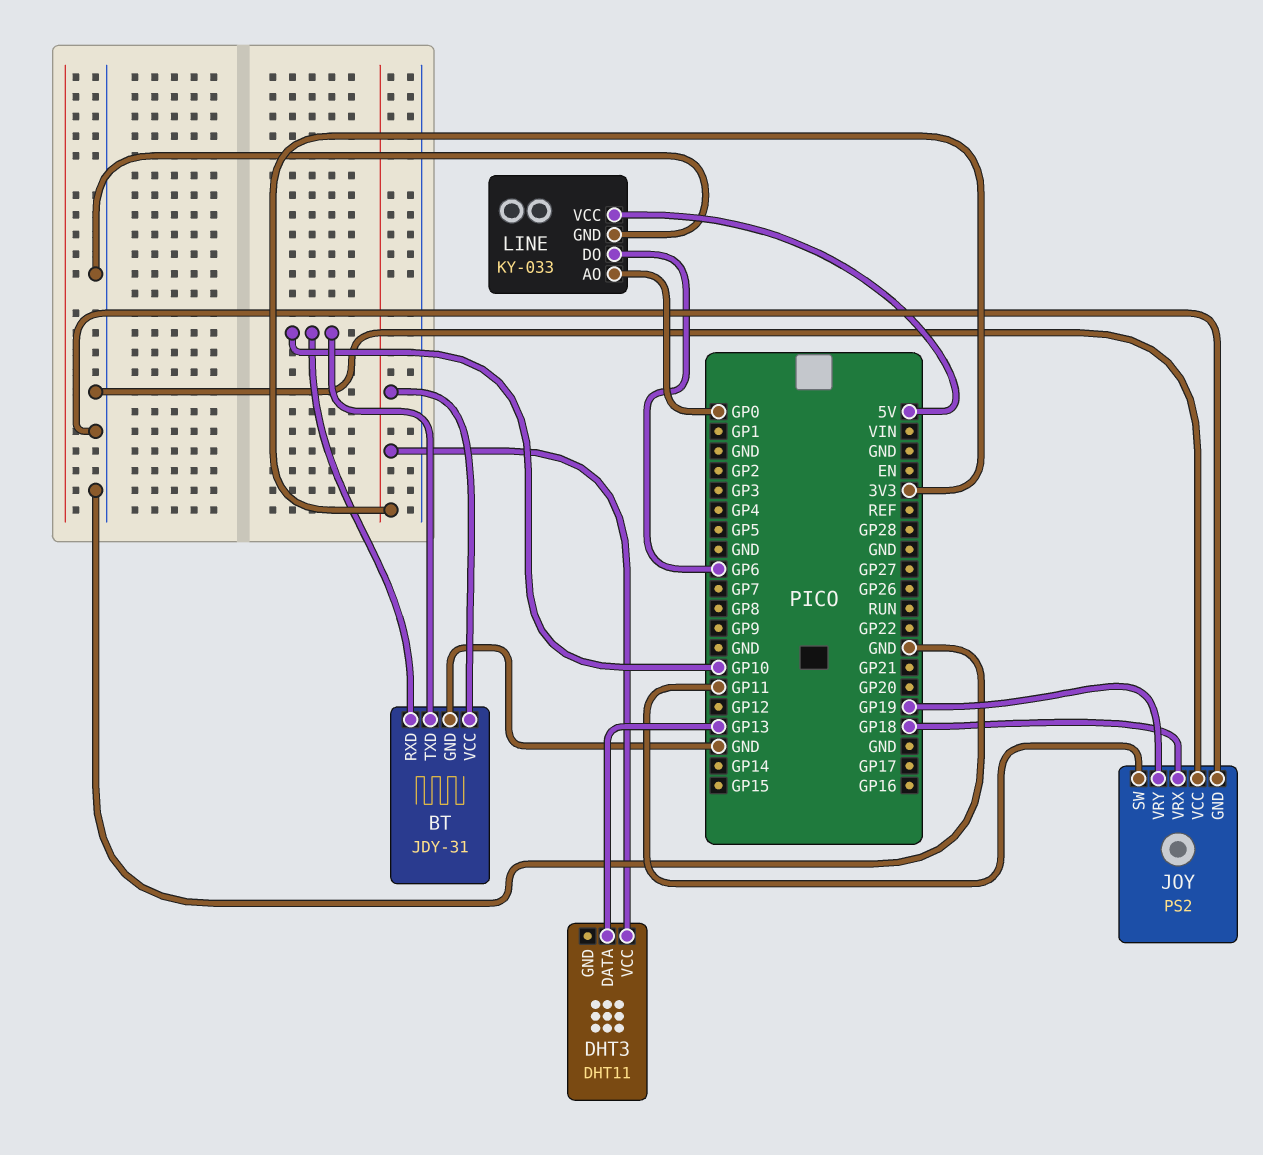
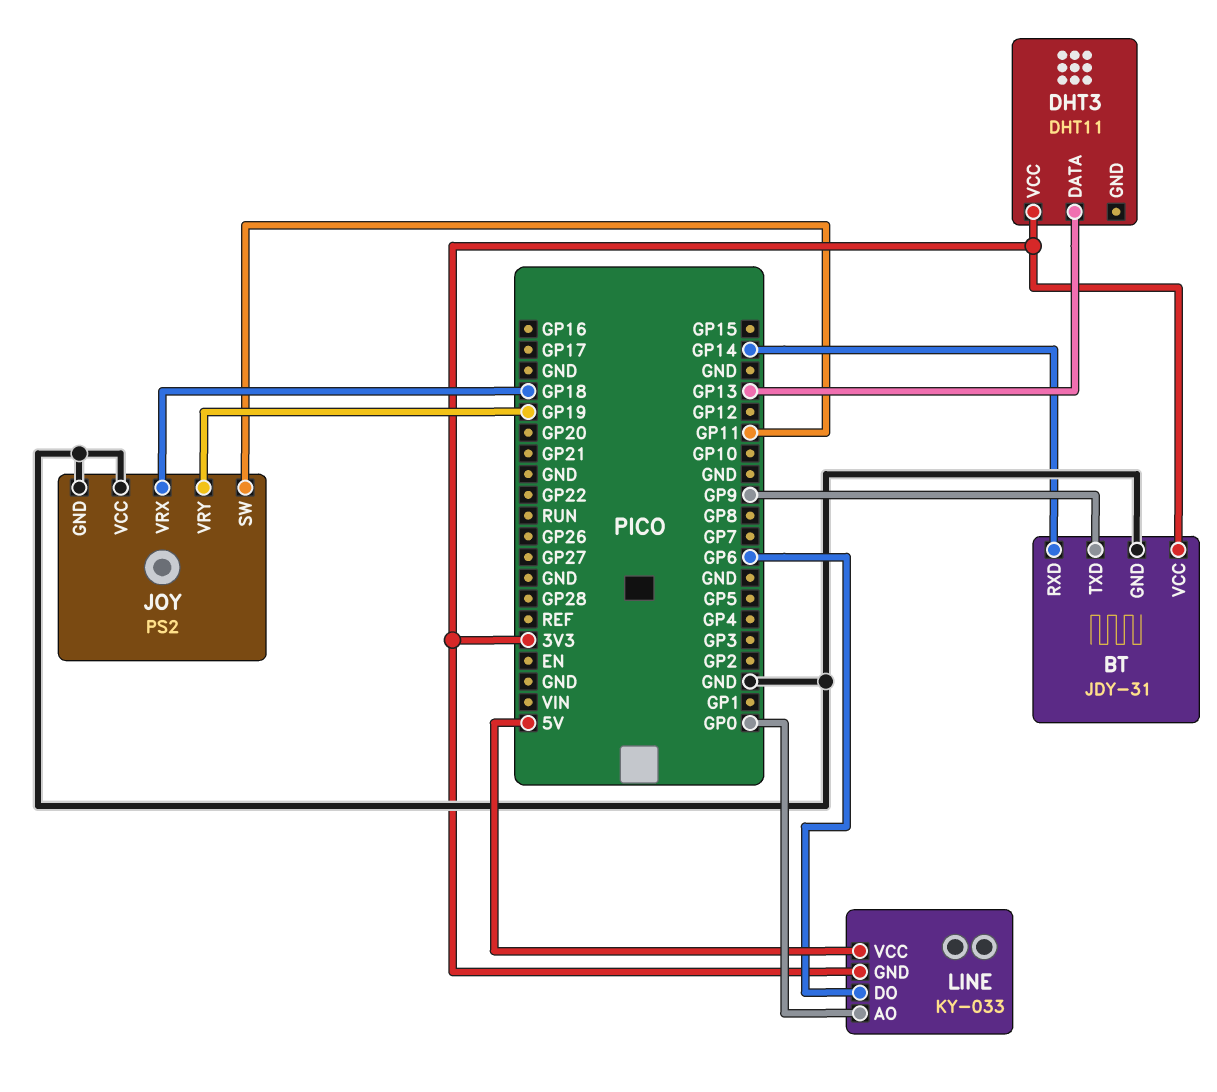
BT pin RXD: GP10 -> GP14
BT pin TXD: GP10 -> GP9
LINE pin GND: GND -> 3V3

